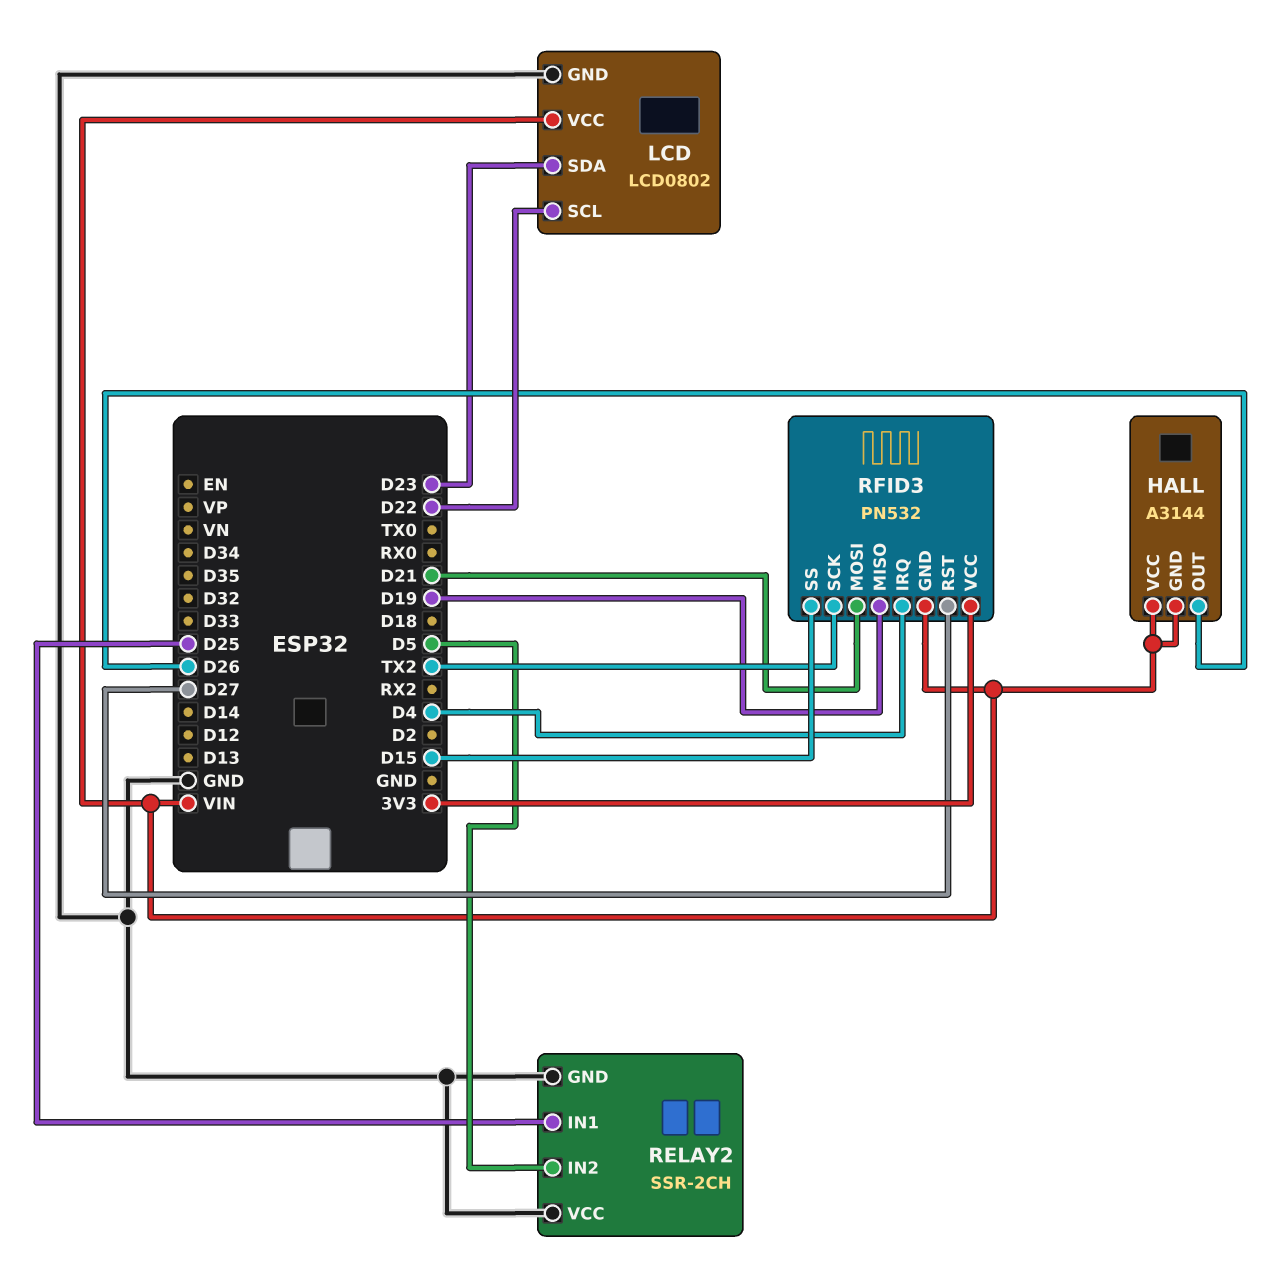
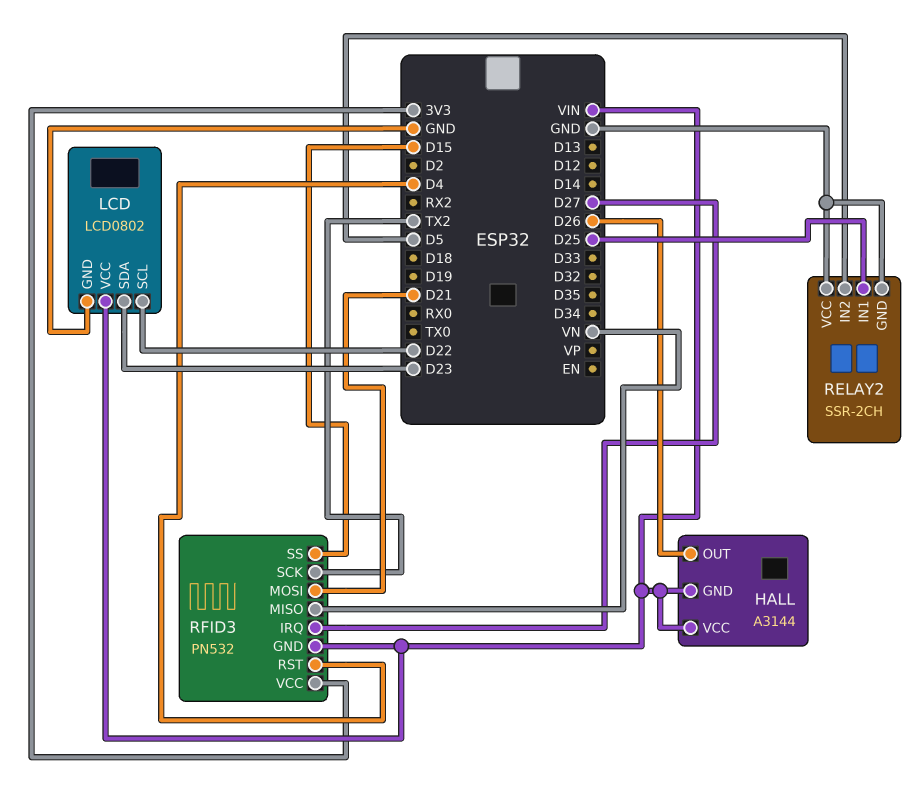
RFID3 pin IRQ: D4 -> D27
RFID3 pin MISO: D19 -> VN
RFID3 pin RST: D27 -> D4

